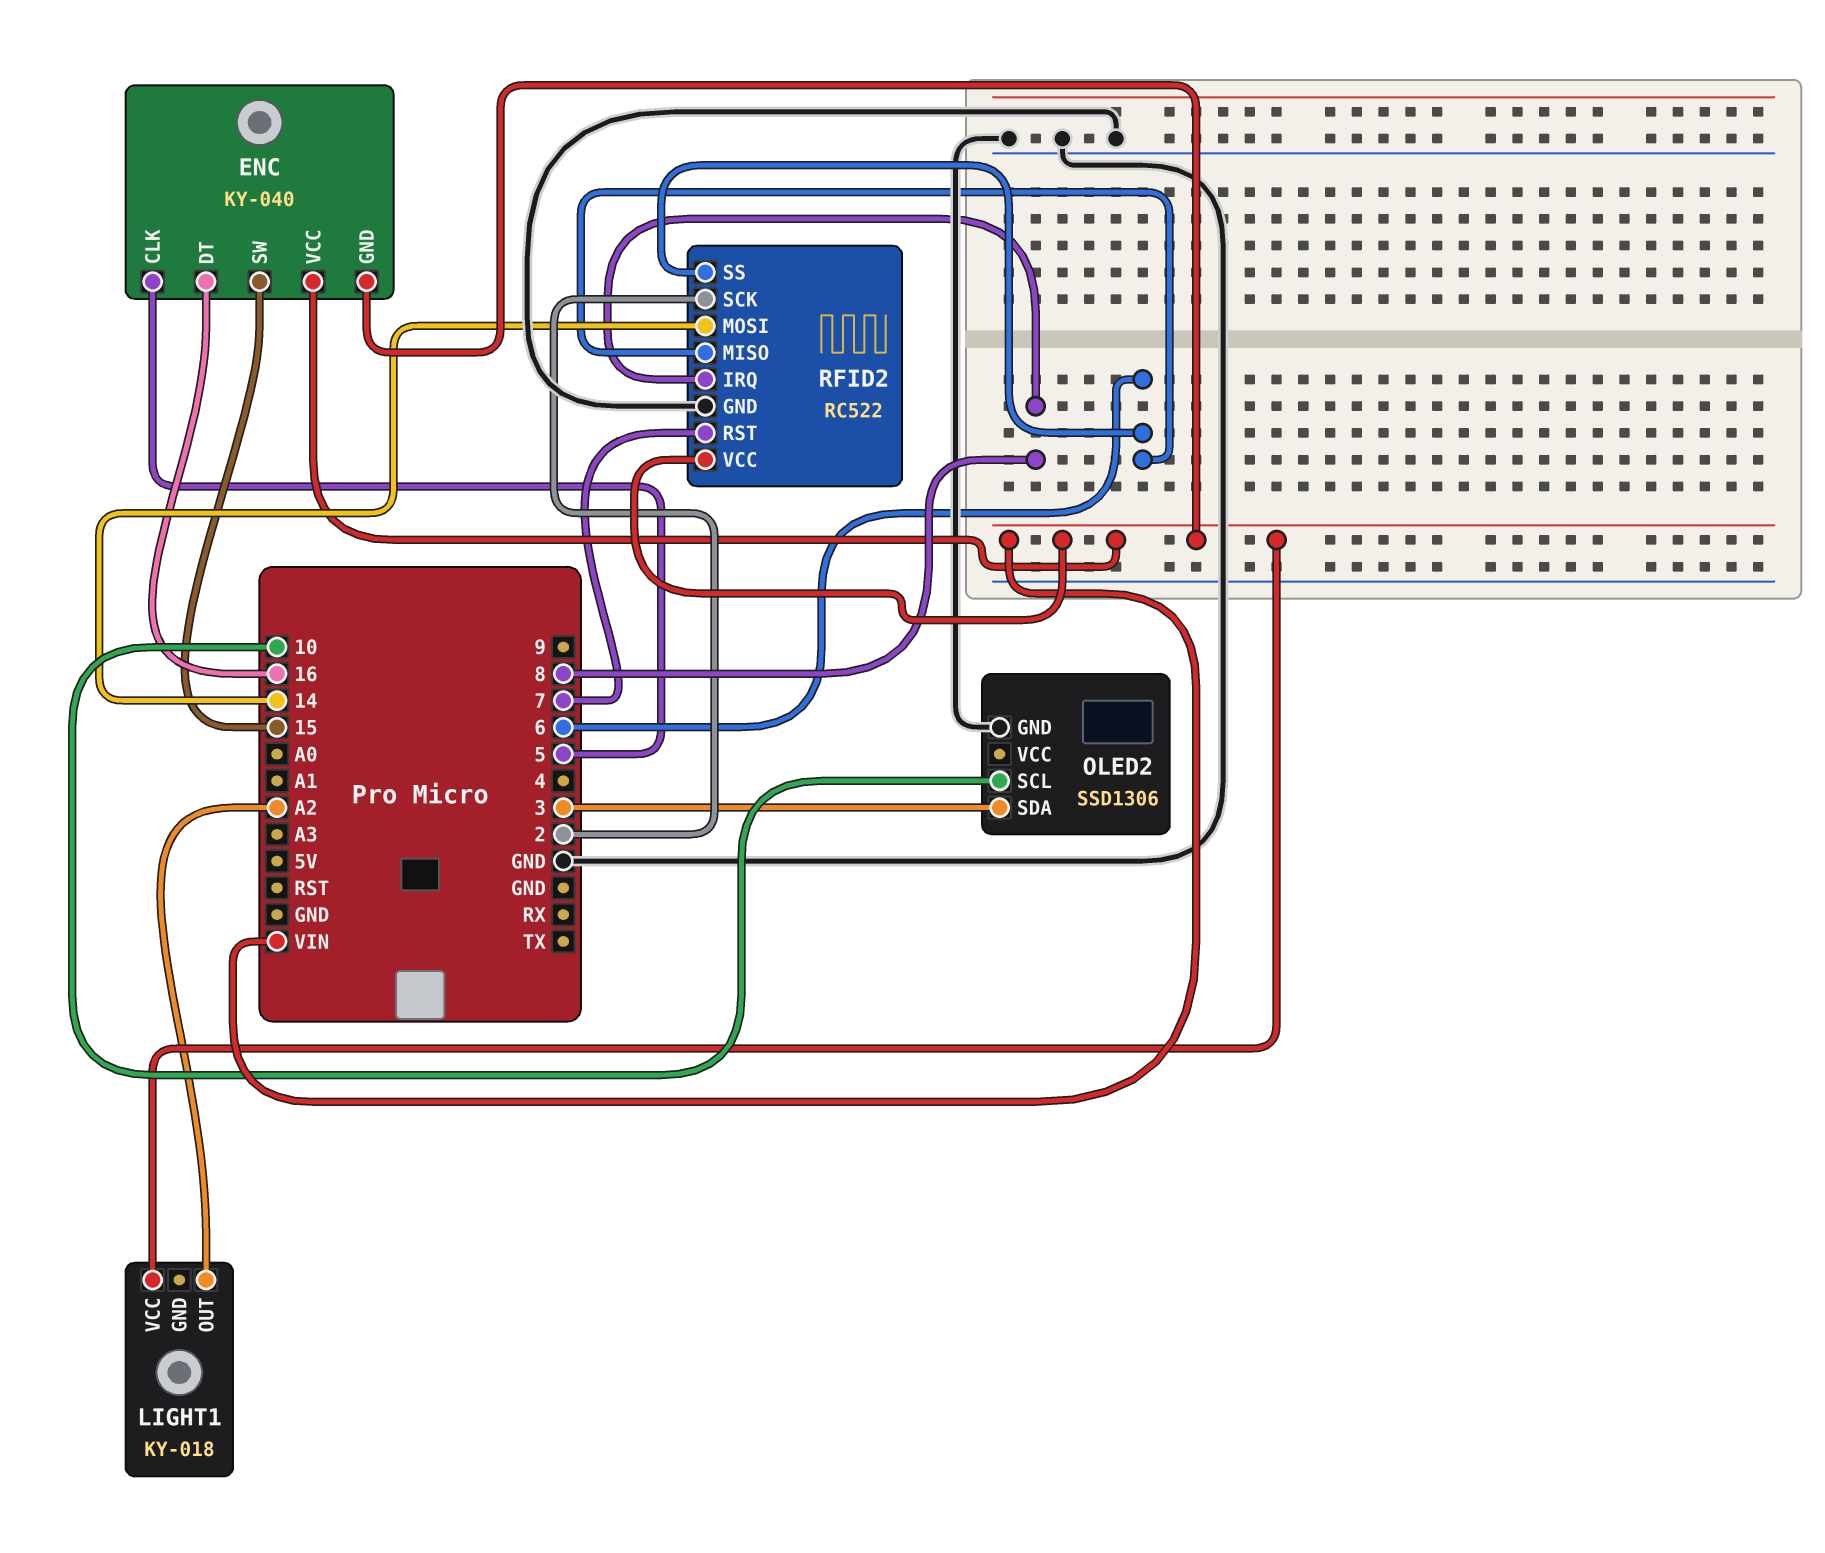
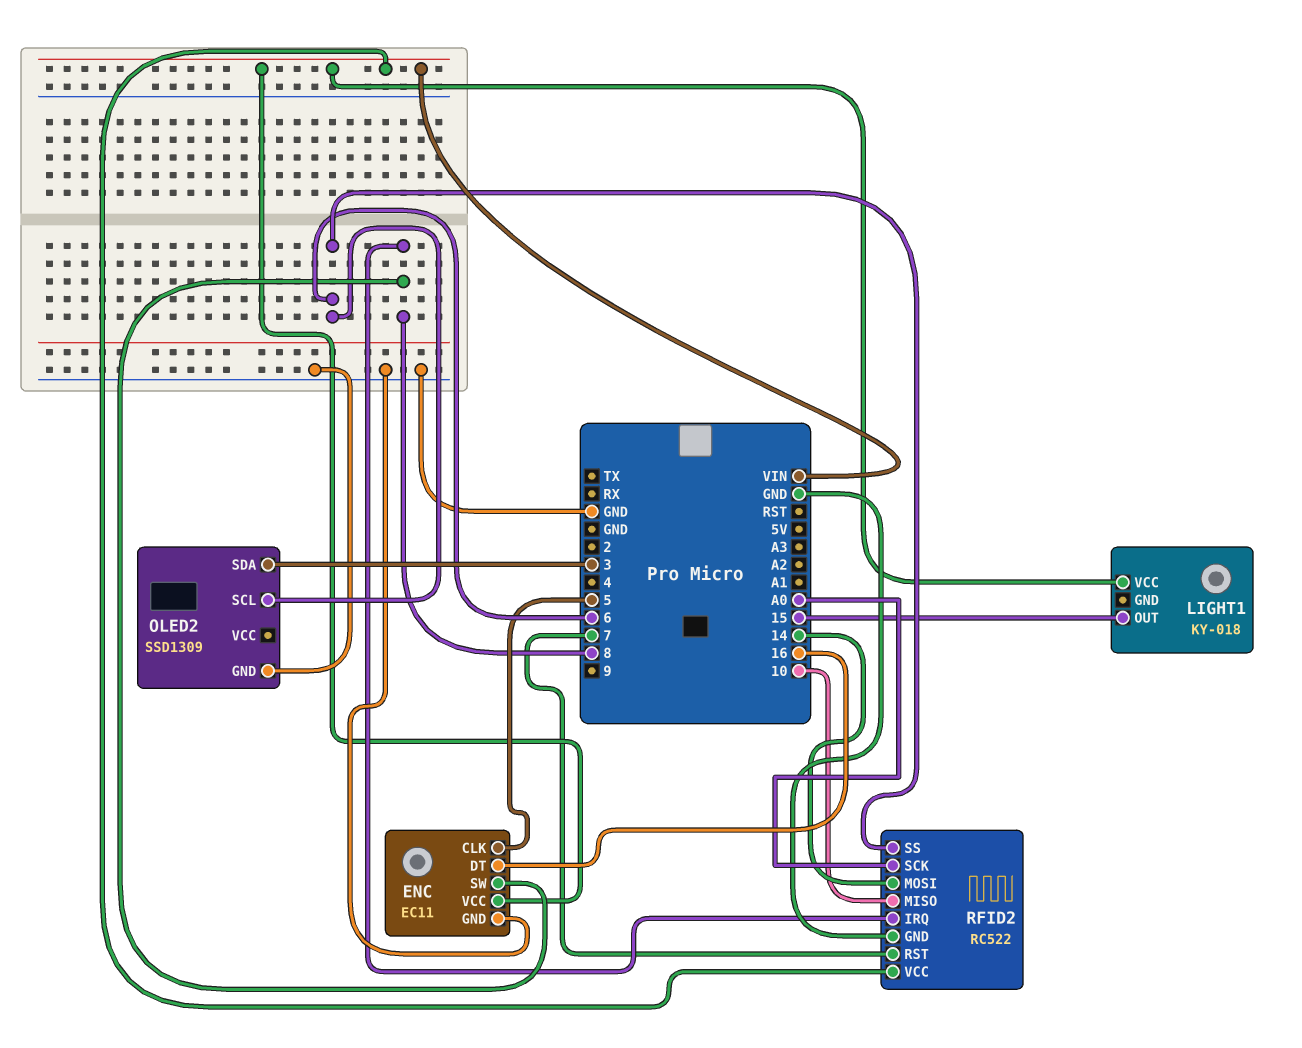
ENC: KY-040 -> EC11
ENC pin GND: VIN -> GND
ENC pin SW: 15 -> 8
LIGHT1 pin OUT: A2 -> 15
OLED2: SSD1306 -> SSD1309
OLED2 pin SCL: 10 -> 6
RFID2 pin MISO: 6 -> 10
RFID2 pin SCK: 2 -> A0

